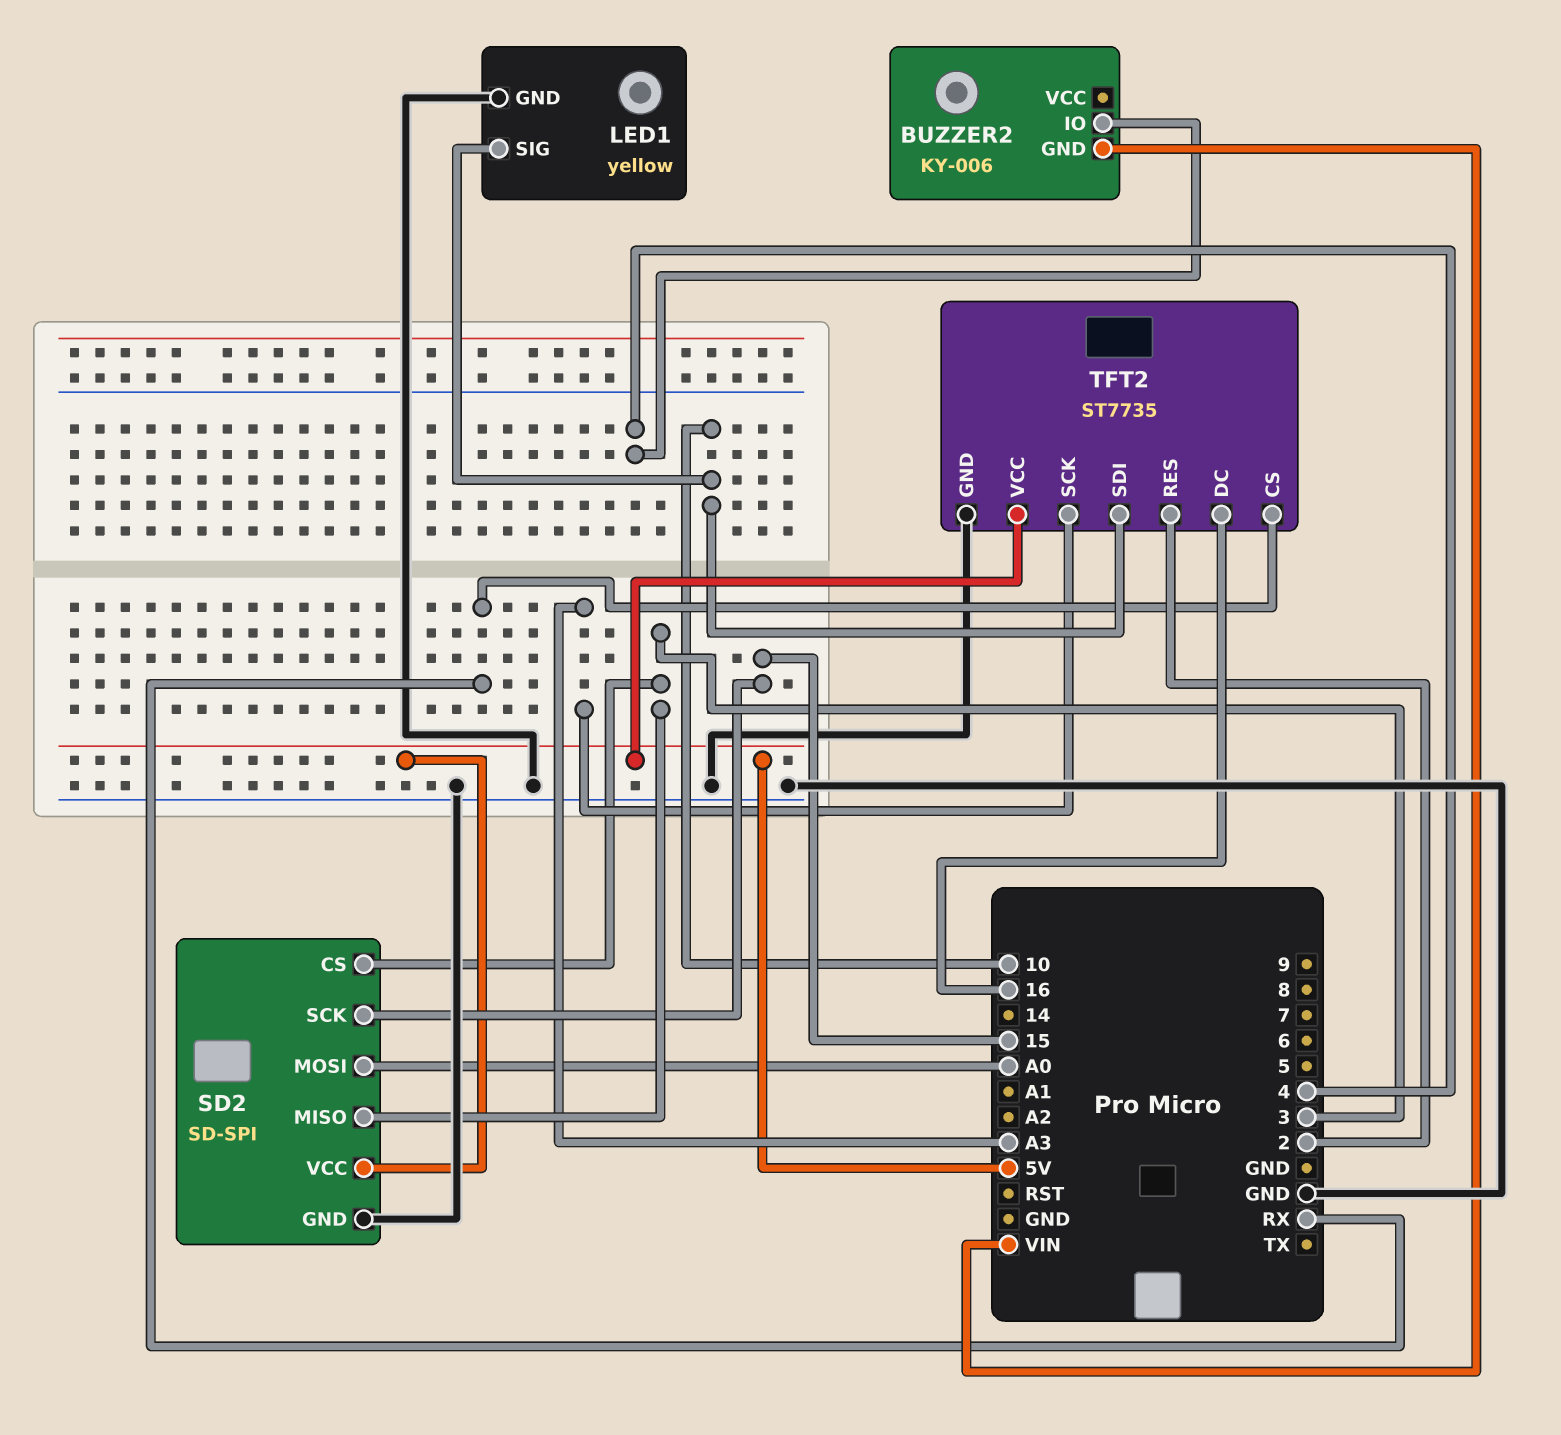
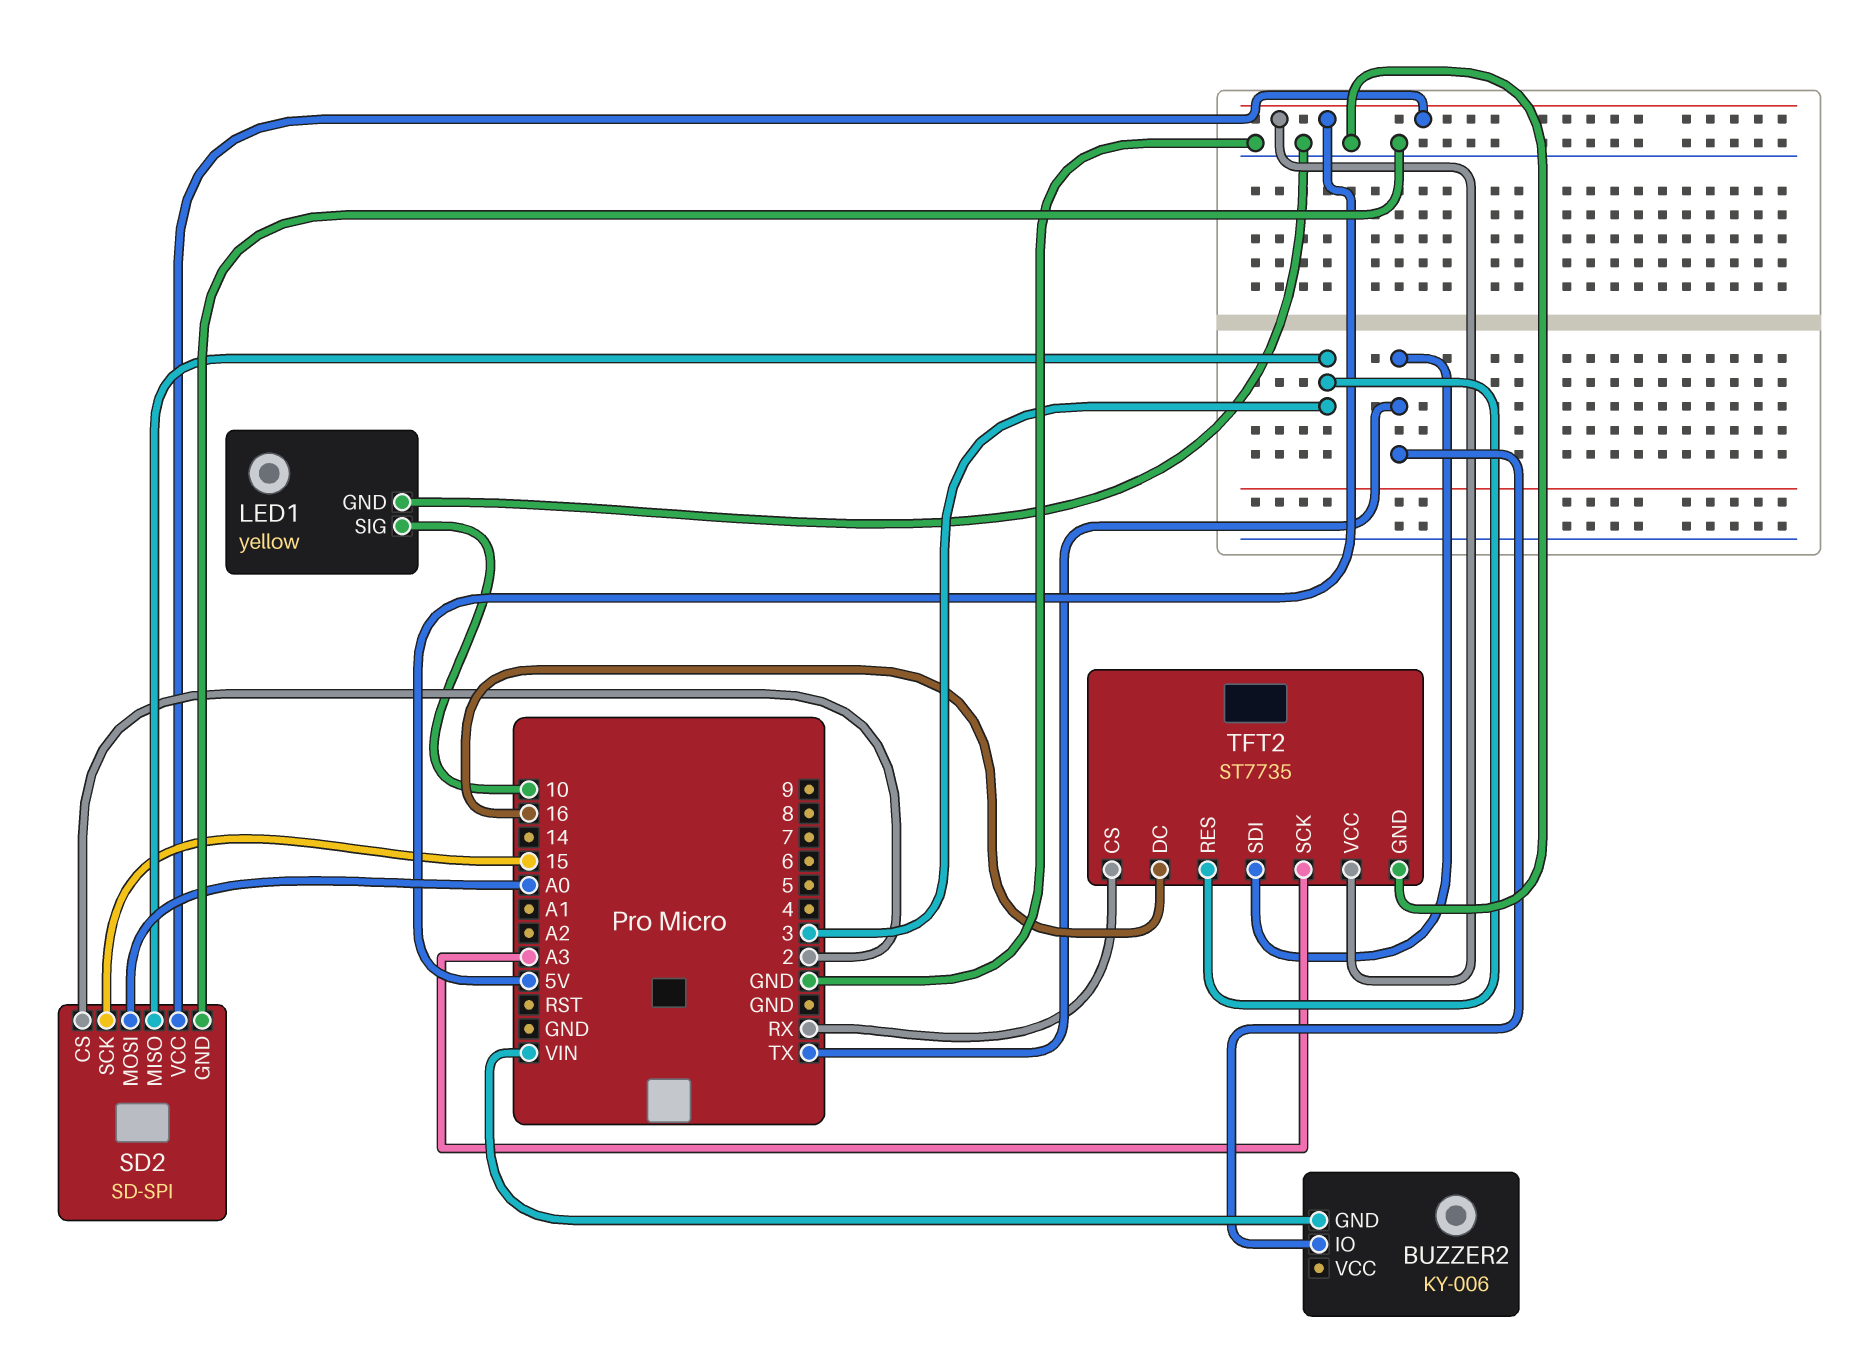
BUZZER2 pin IO: 4 -> TX
SD2 pin CS: 3 -> 2
TFT2 pin RES: 2 -> 3
TFT2 pin SDI: 10 -> TX

